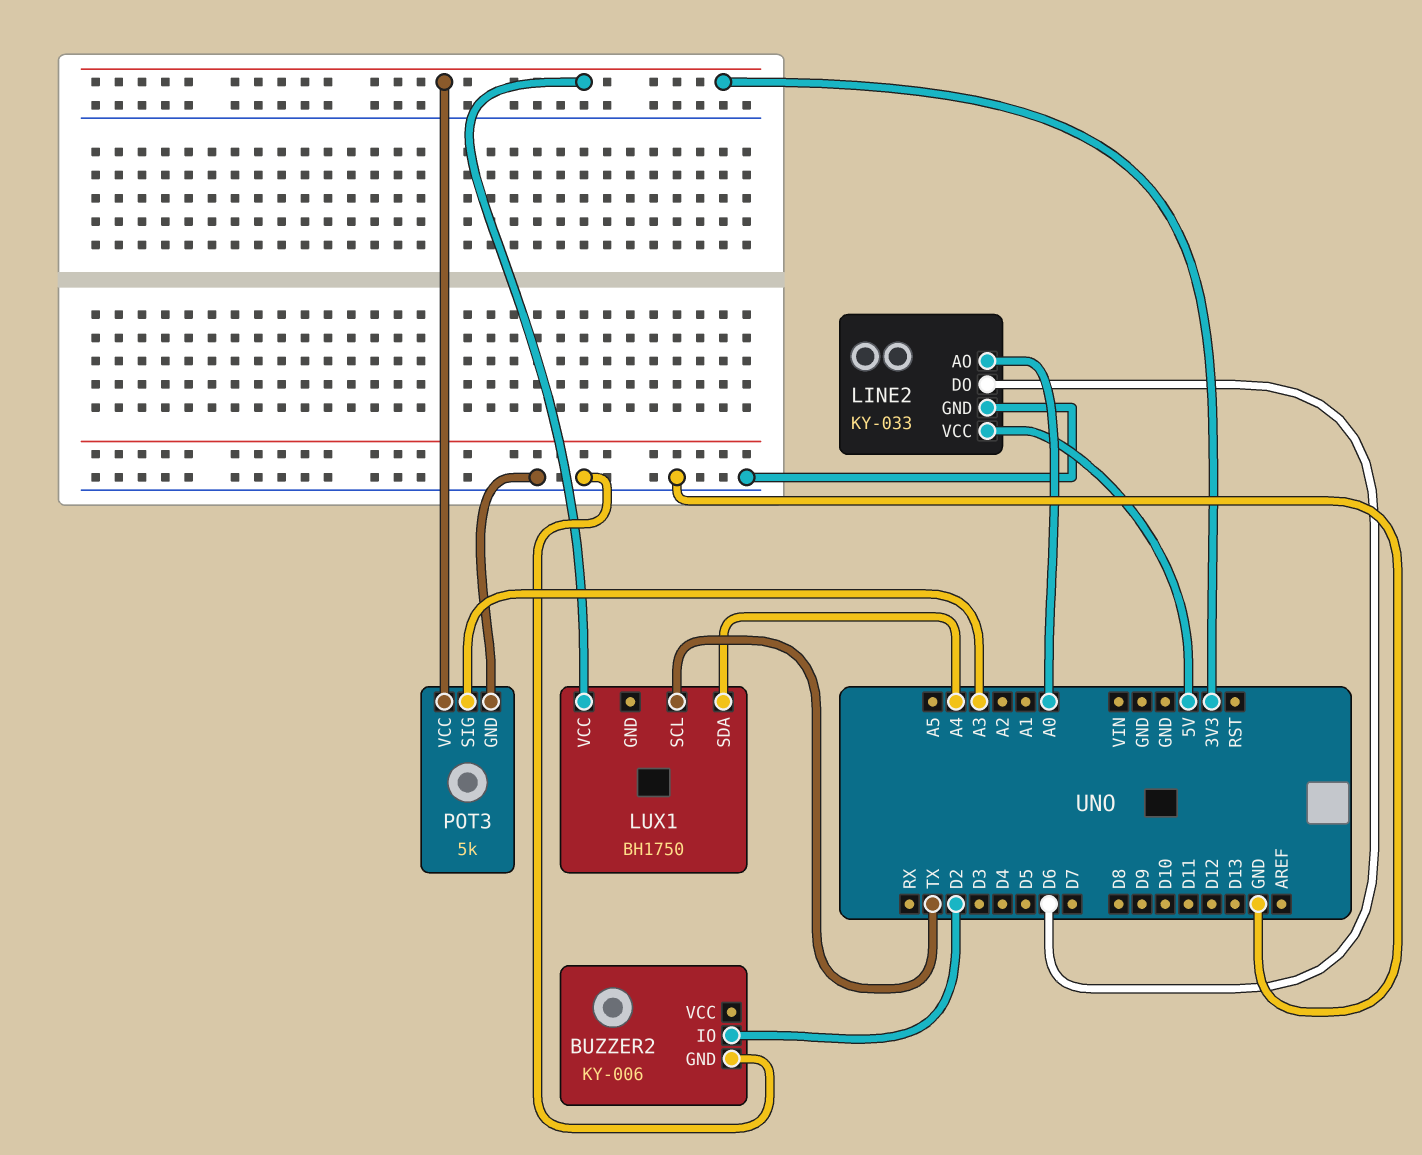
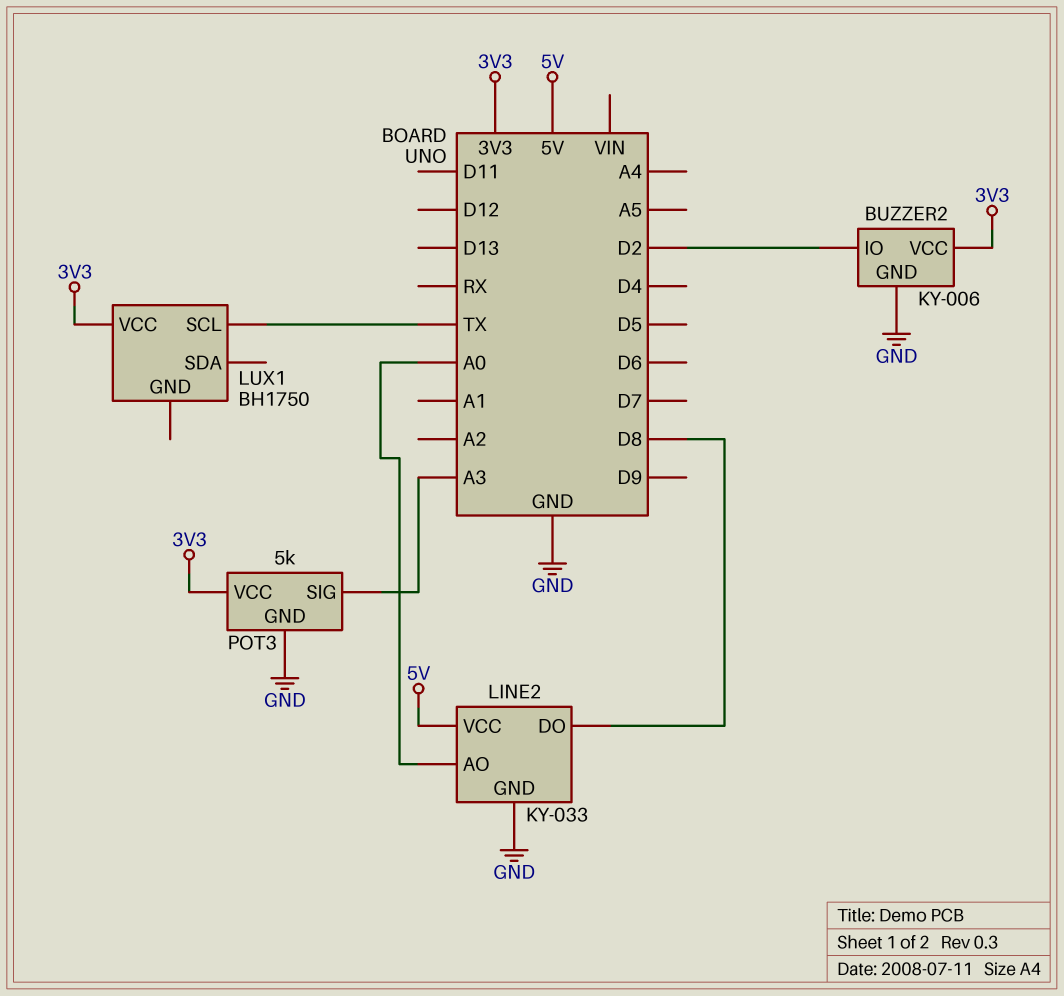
BUZZER2 pin VCC: none -> 3V3
LINE2 pin DO: D6 -> D8
LUX1 pin SDA: A4 -> none

